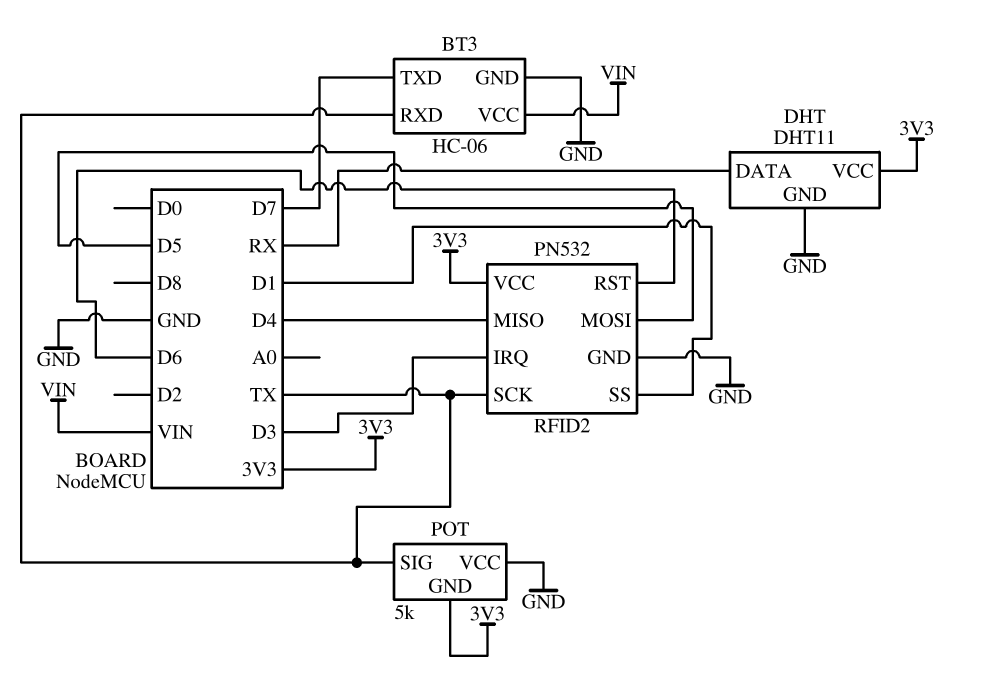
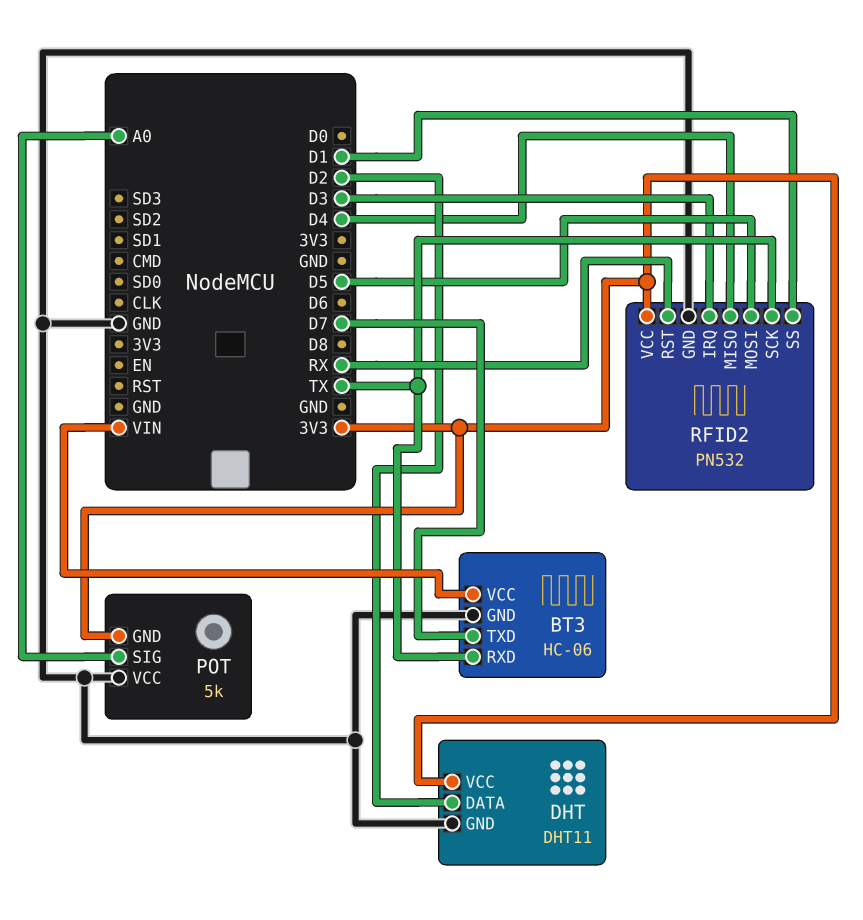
DHT pin DATA: RX -> D2
POT pin SIG: TX -> A0
RFID2 pin RST: D6 -> RX

